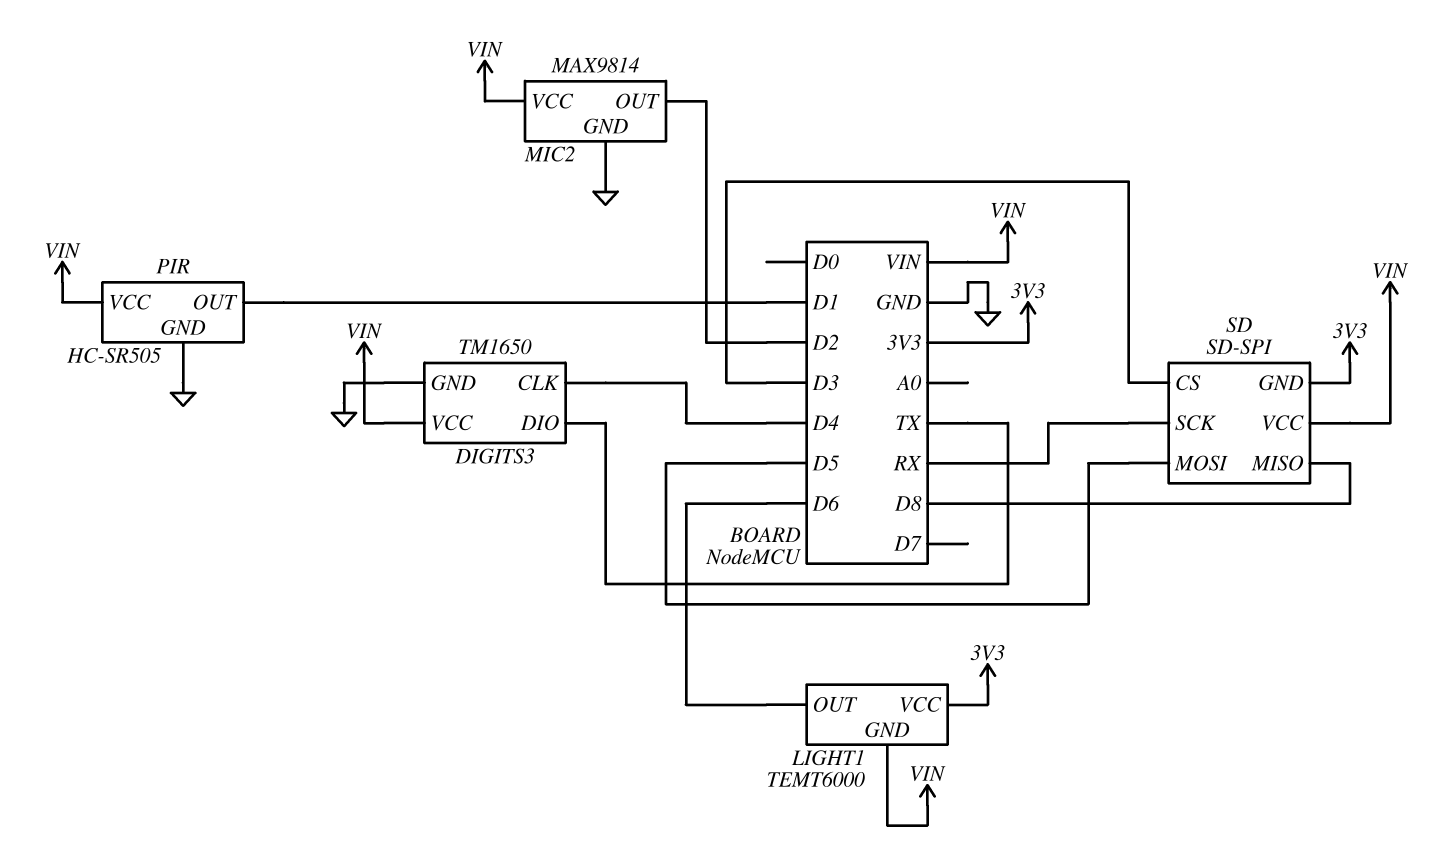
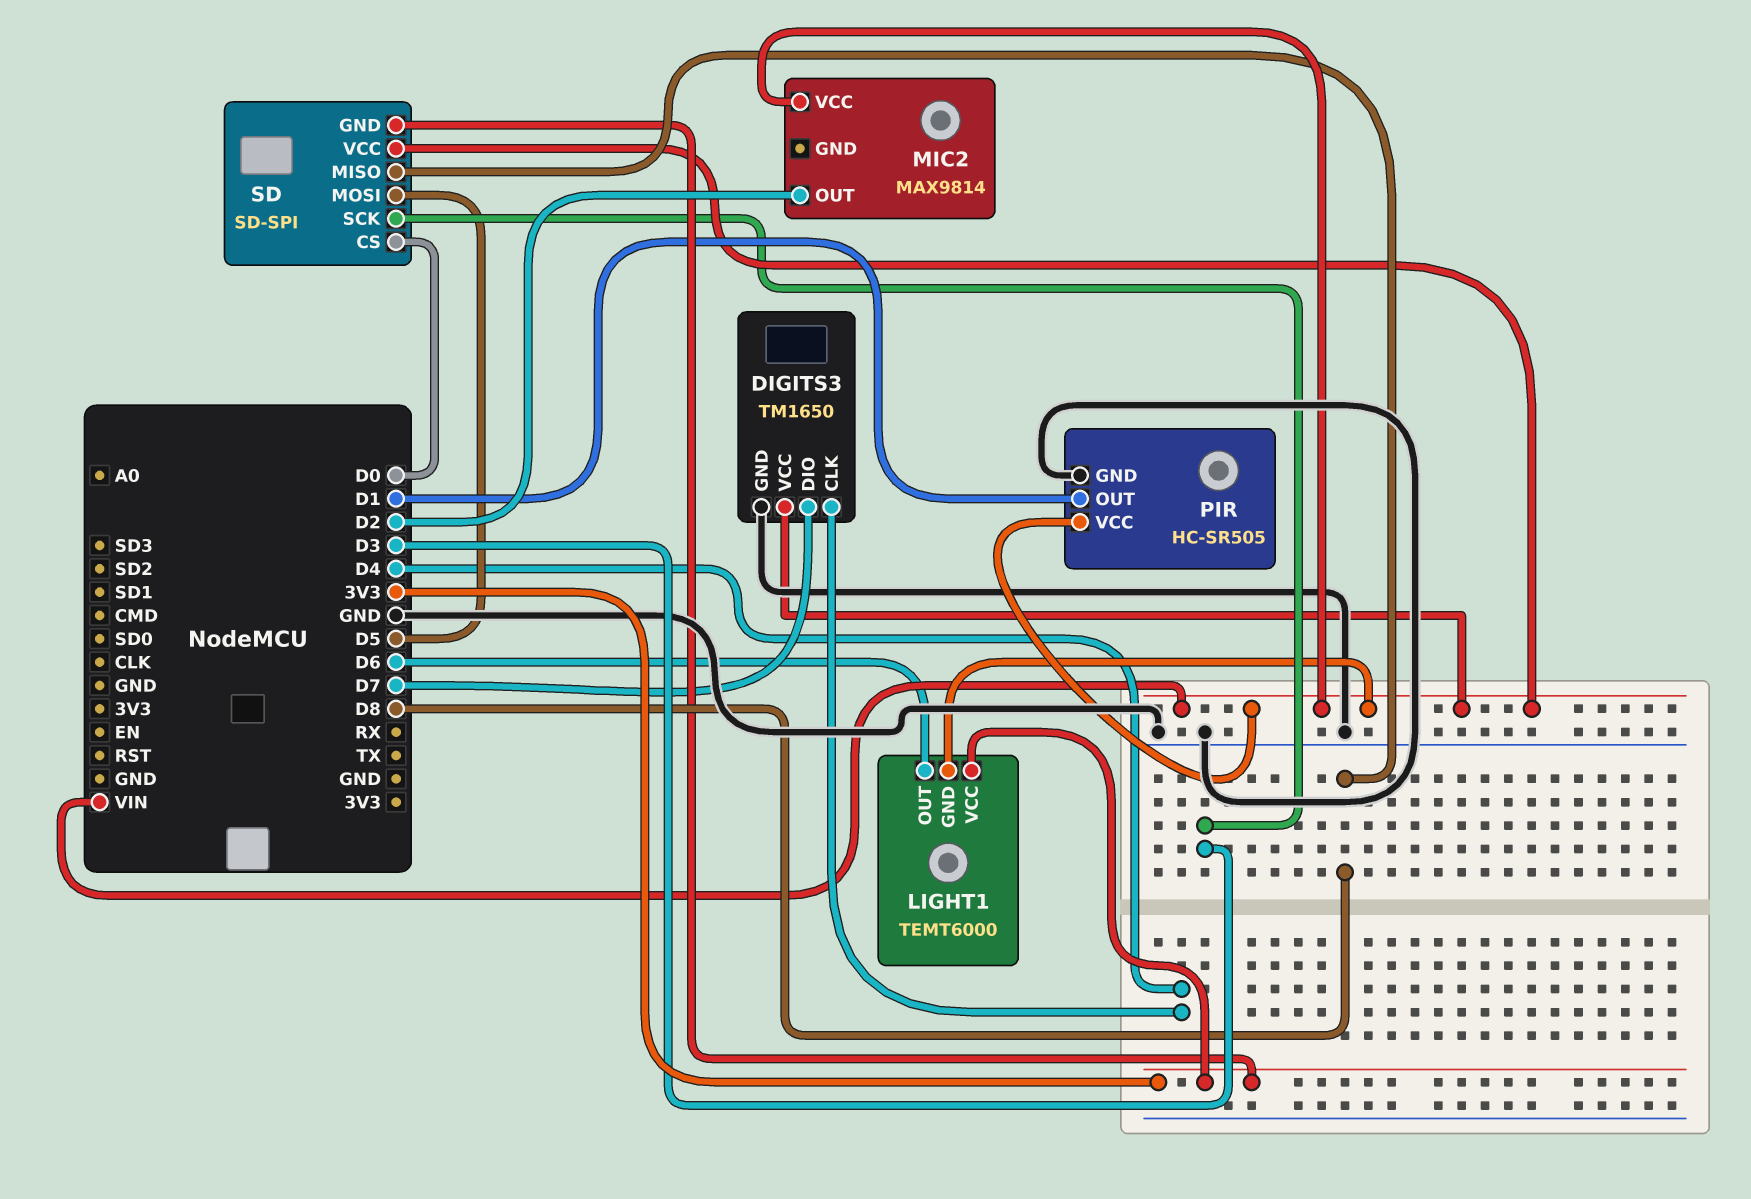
DIGITS3 pin DIO: TX -> D7
MIC2 pin GND: GND -> none
SD pin CS: D3 -> D0
SD pin SCK: RX -> D3

